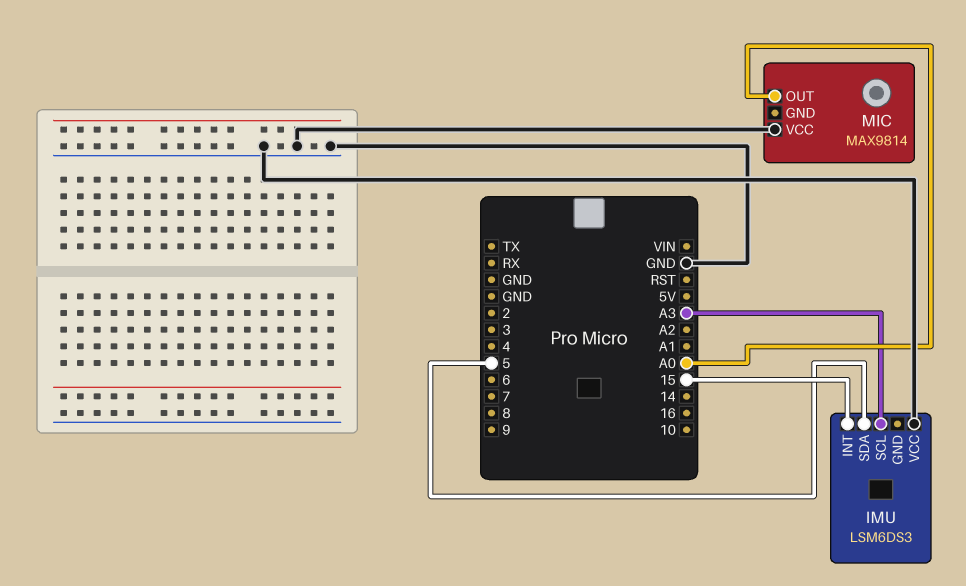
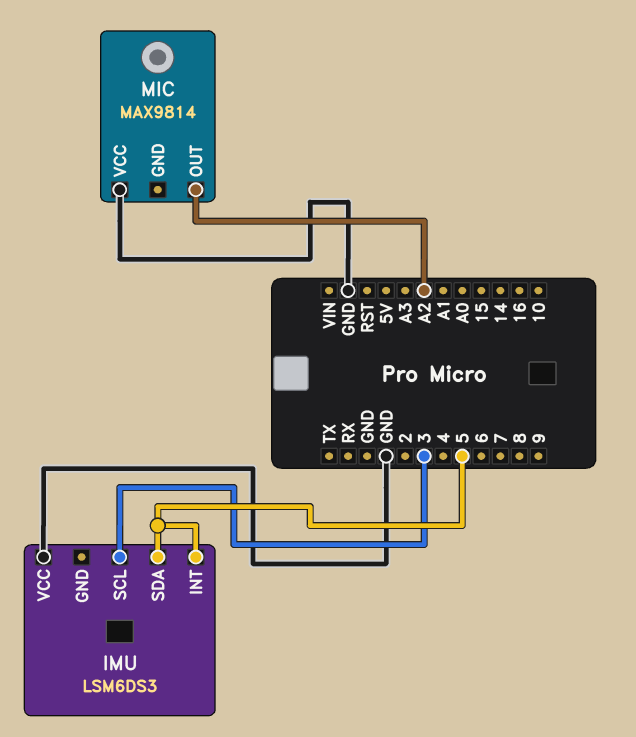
IMU pin INT: 15 -> 5
IMU pin SCL: A3 -> 3
MIC pin OUT: A0 -> A2

